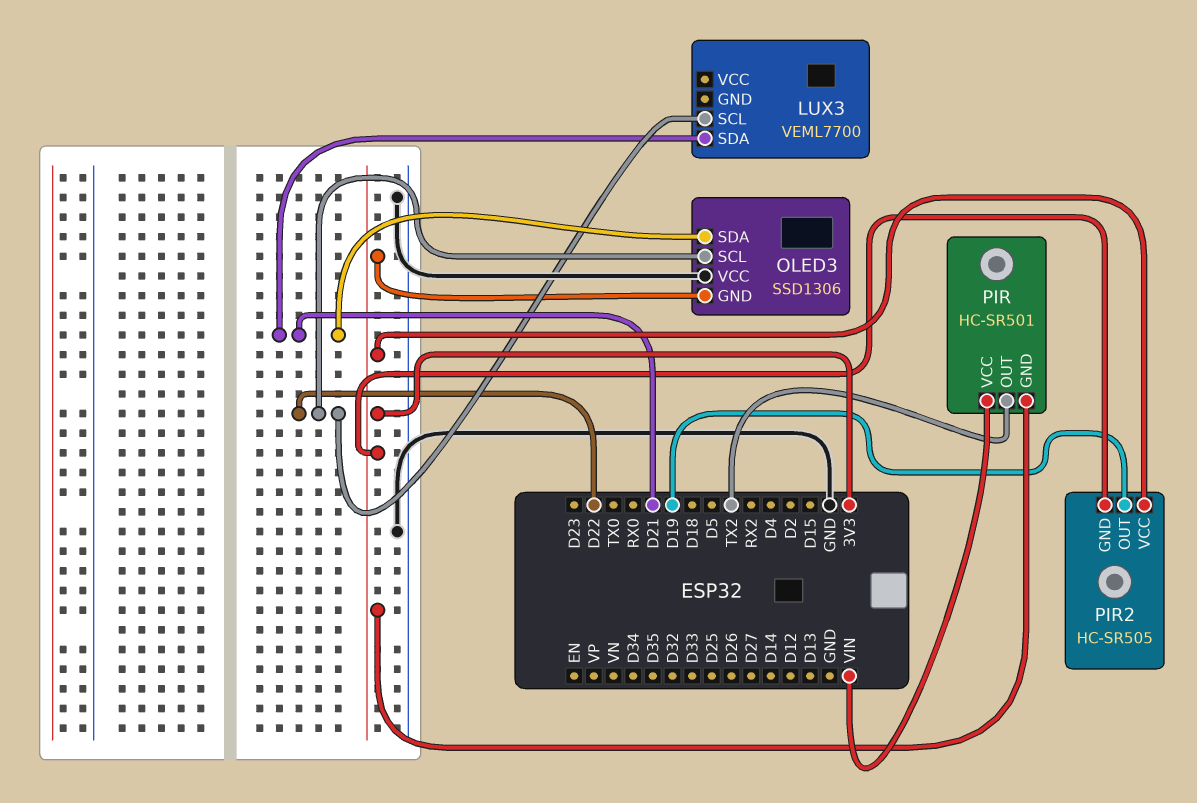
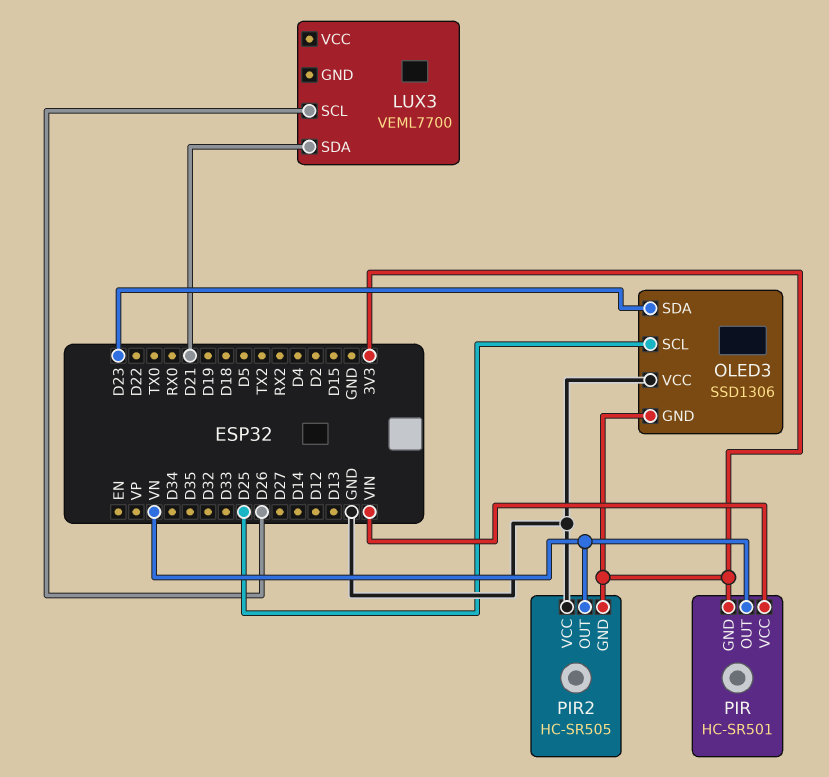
LUX3 pin SCL: D22 -> D26
OLED3 pin SCL: D22 -> D25
OLED3 pin SDA: D21 -> D23
PIR pin OUT: TX2 -> VN
PIR2 pin OUT: D19 -> VN
PIR2 pin VCC: 3V3 -> GND

